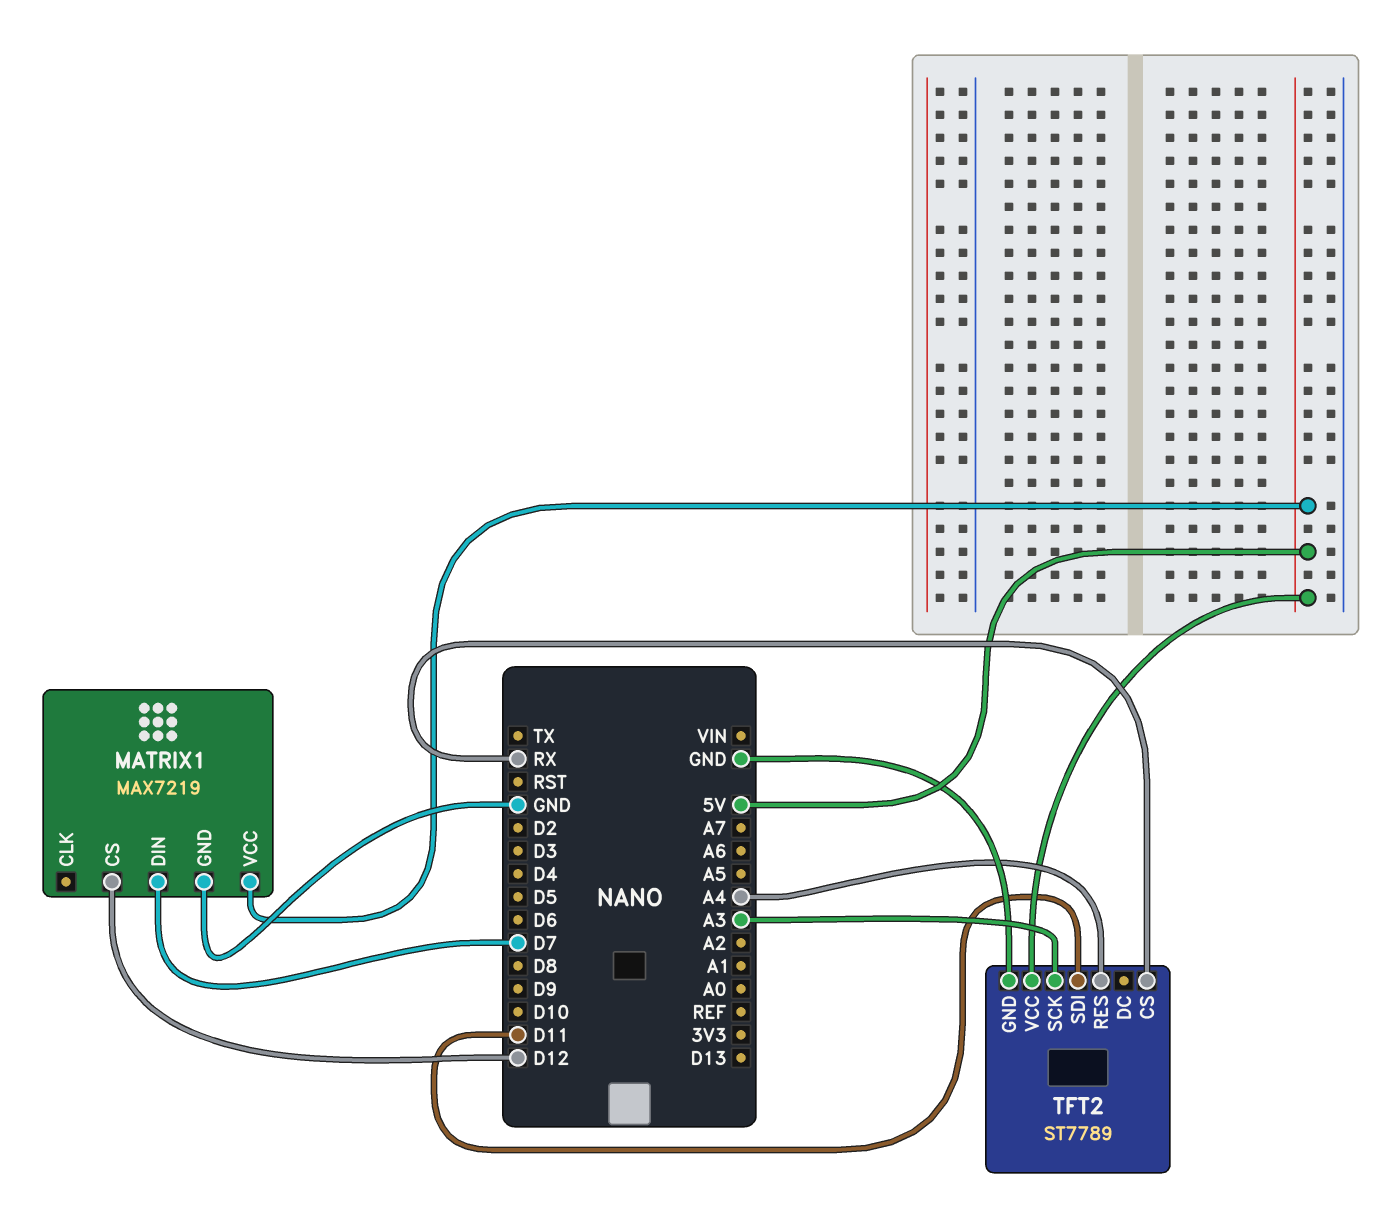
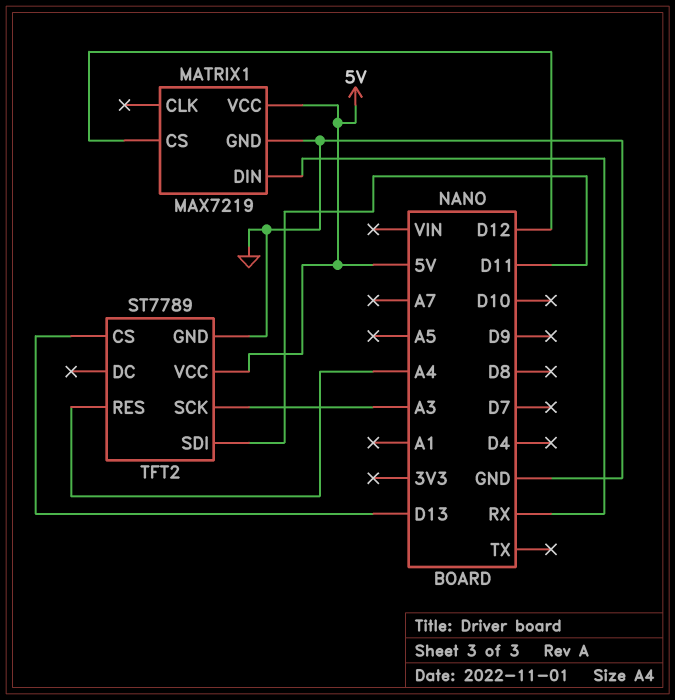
MATRIX1 pin DIN: D7 -> RX
TFT2 pin CS: RX -> D13

